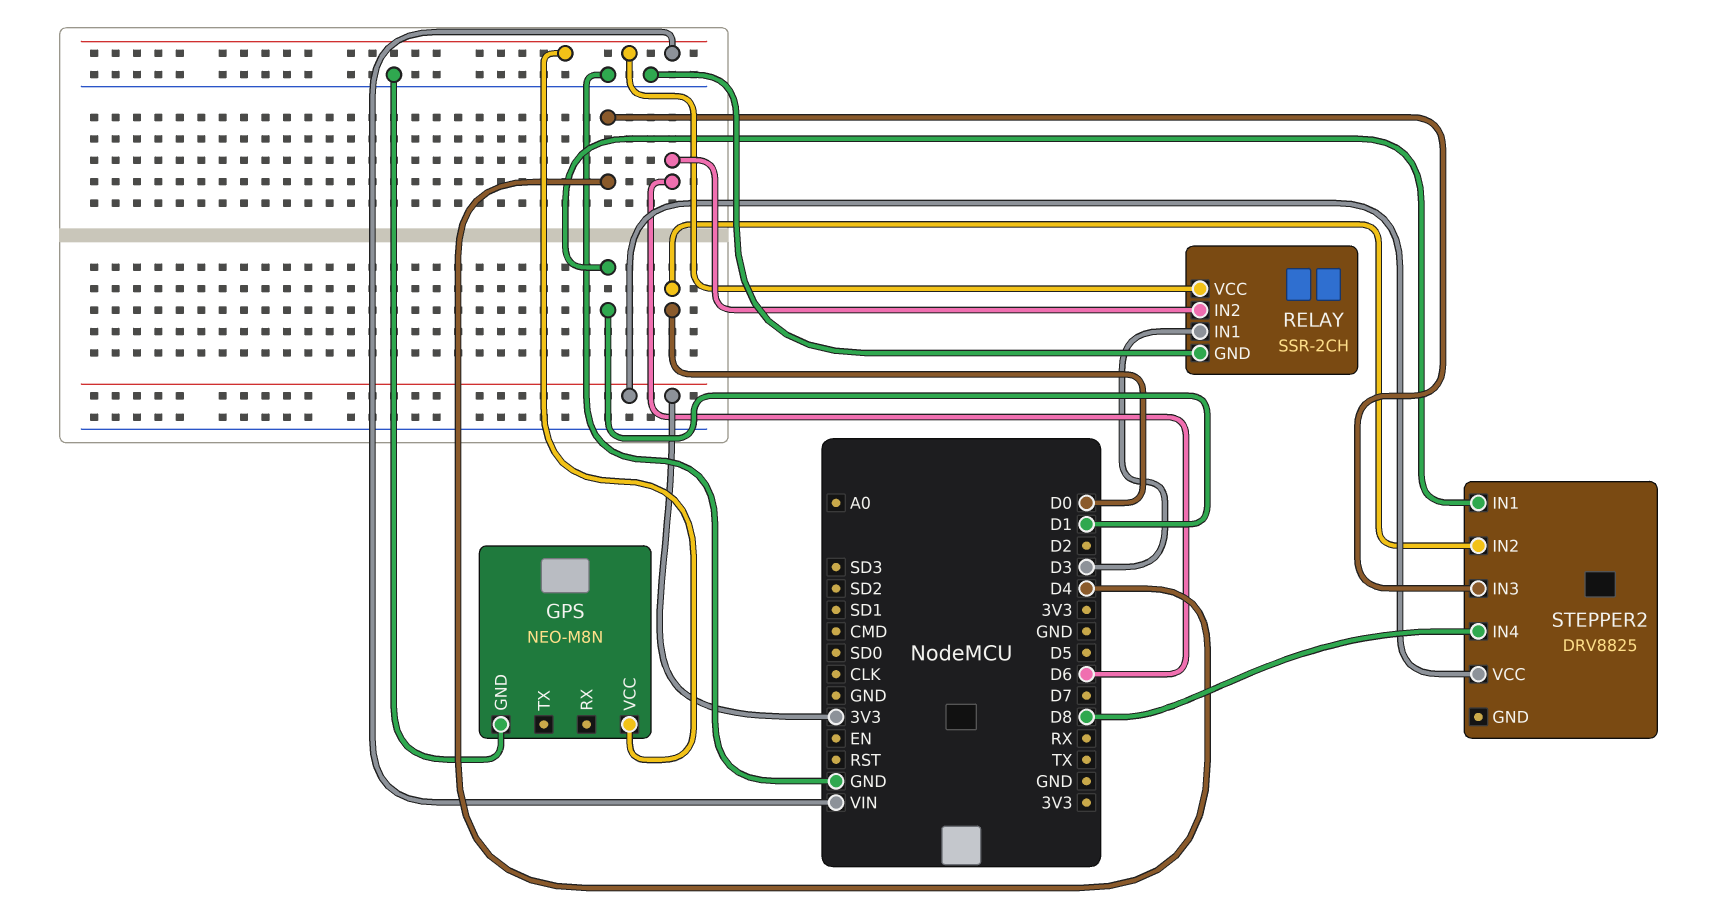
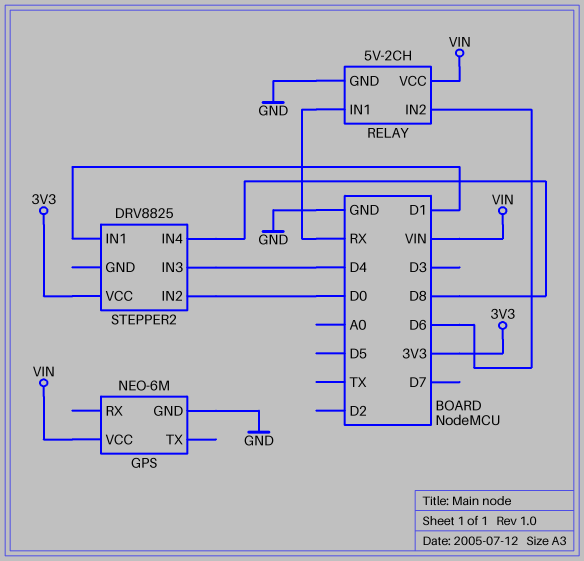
GPS: NEO-M8N -> NEO-6M
RELAY: SSR-2CH -> 5V-2CH
RELAY pin IN1: D3 -> RX

